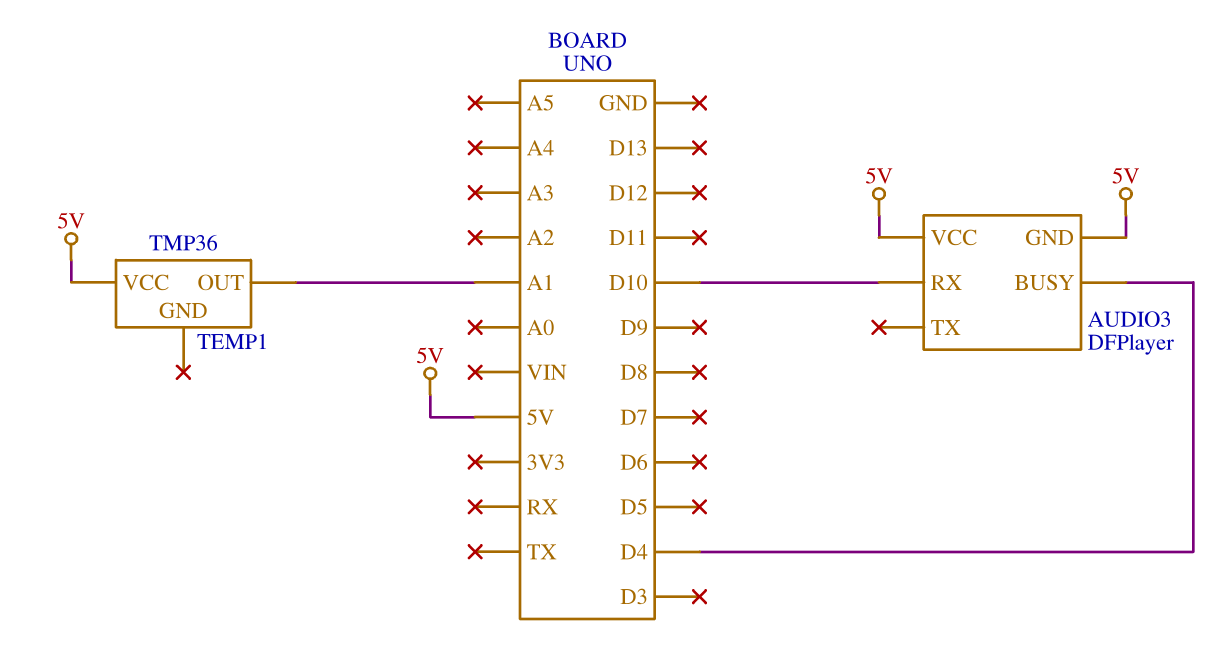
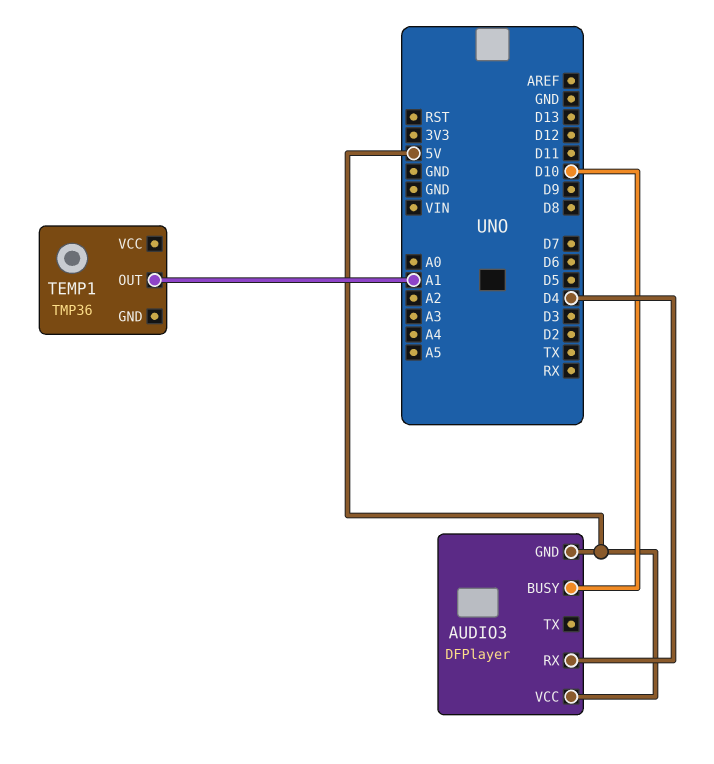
AUDIO3 pin BUSY: D4 -> D10
AUDIO3 pin RX: D10 -> D4
TEMP1 pin VCC: 5V -> none

